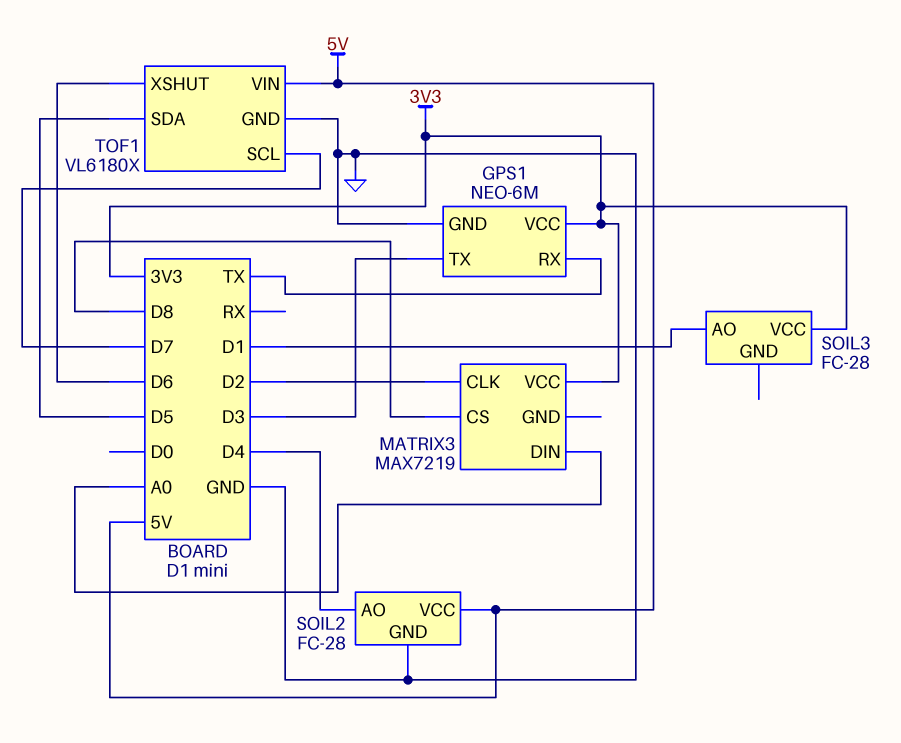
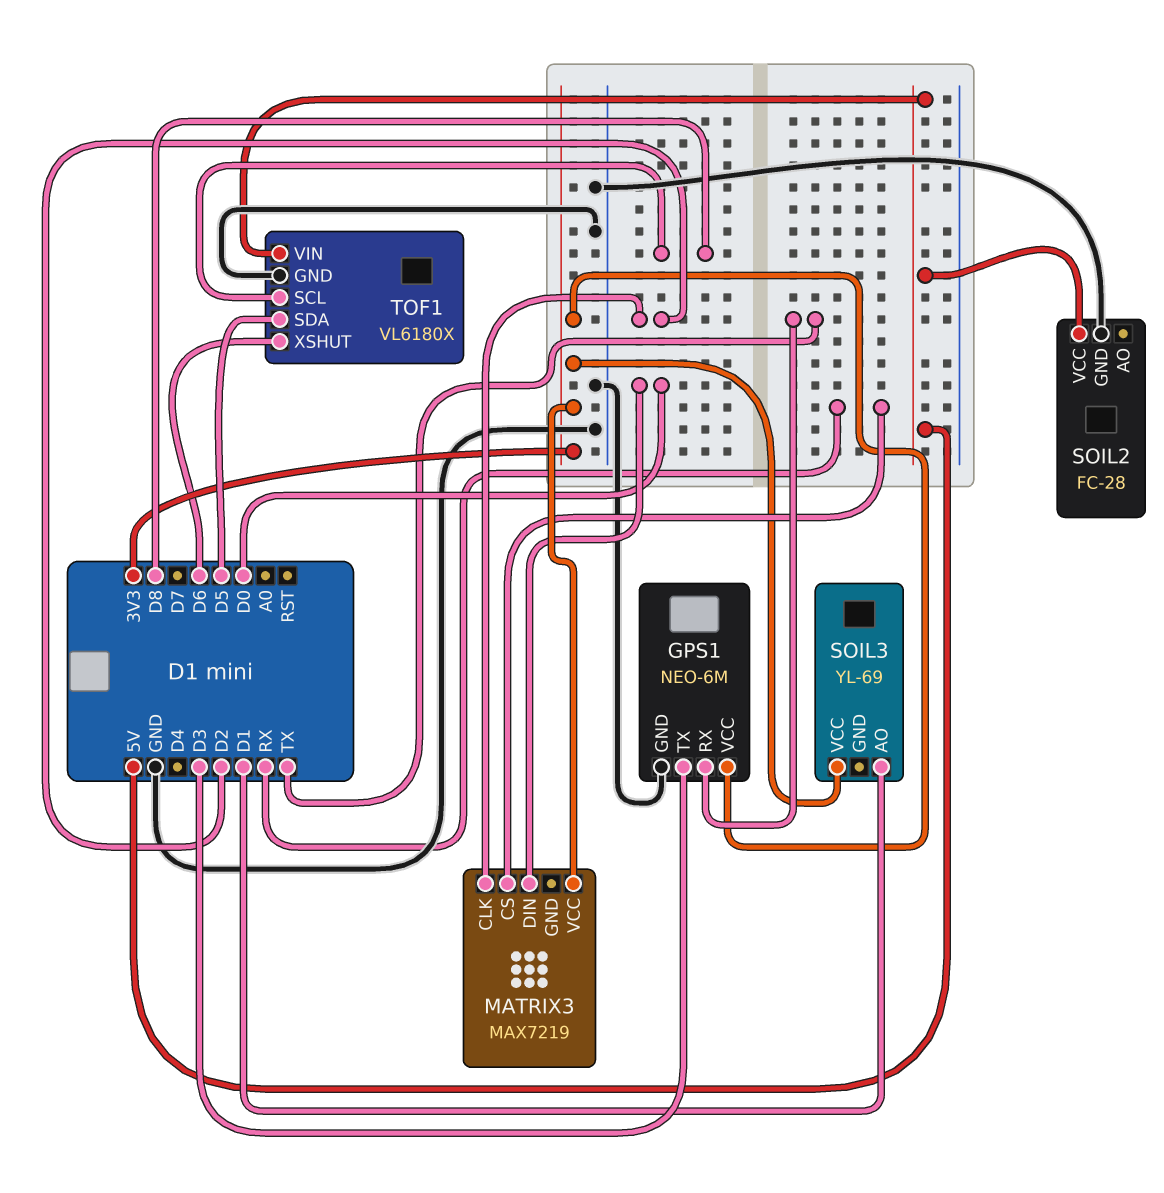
MATRIX3 pin CS: D8 -> RX
MATRIX3 pin DIN: A0 -> D0
SOIL2 pin AO: D4 -> none
SOIL3: FC-28 -> YL-69
TOF1 pin SCL: D7 -> D8

